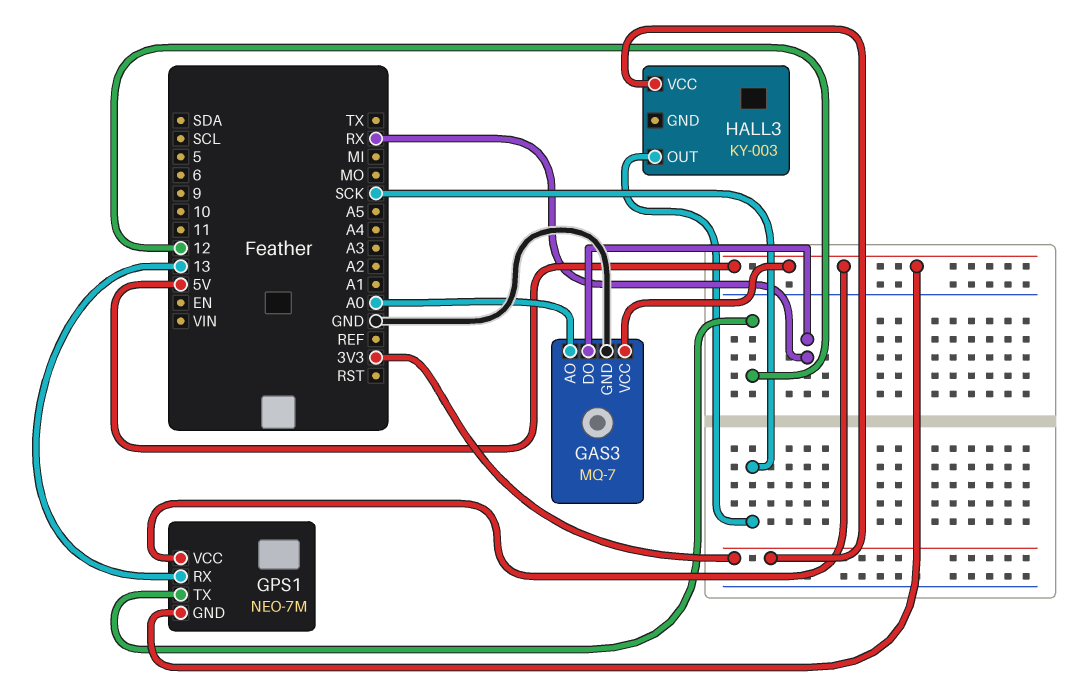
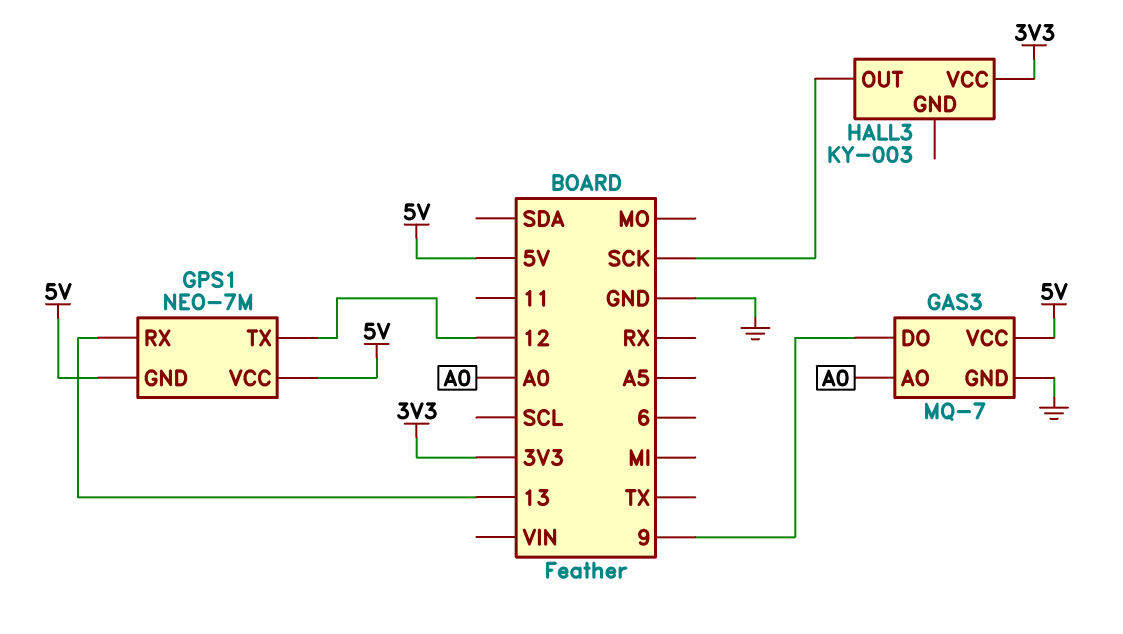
GAS3 pin DO: RX -> 9

